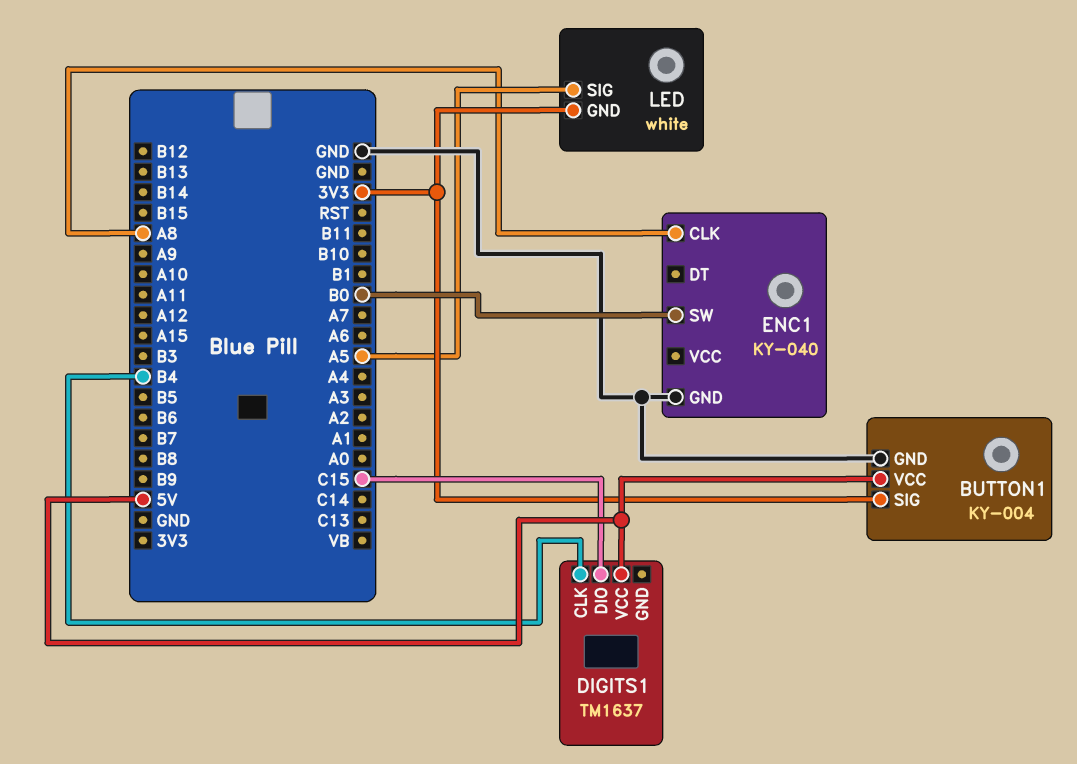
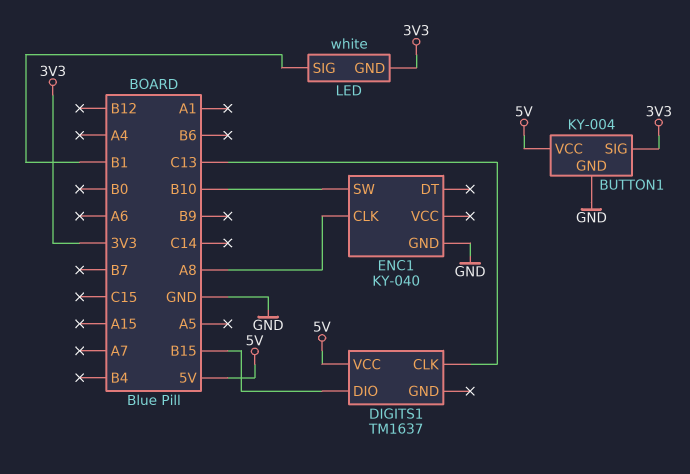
DIGITS1 pin CLK: B4 -> C13
DIGITS1 pin DIO: C15 -> B15
ENC1 pin SW: B0 -> B10
LED pin SIG: A5 -> B1

